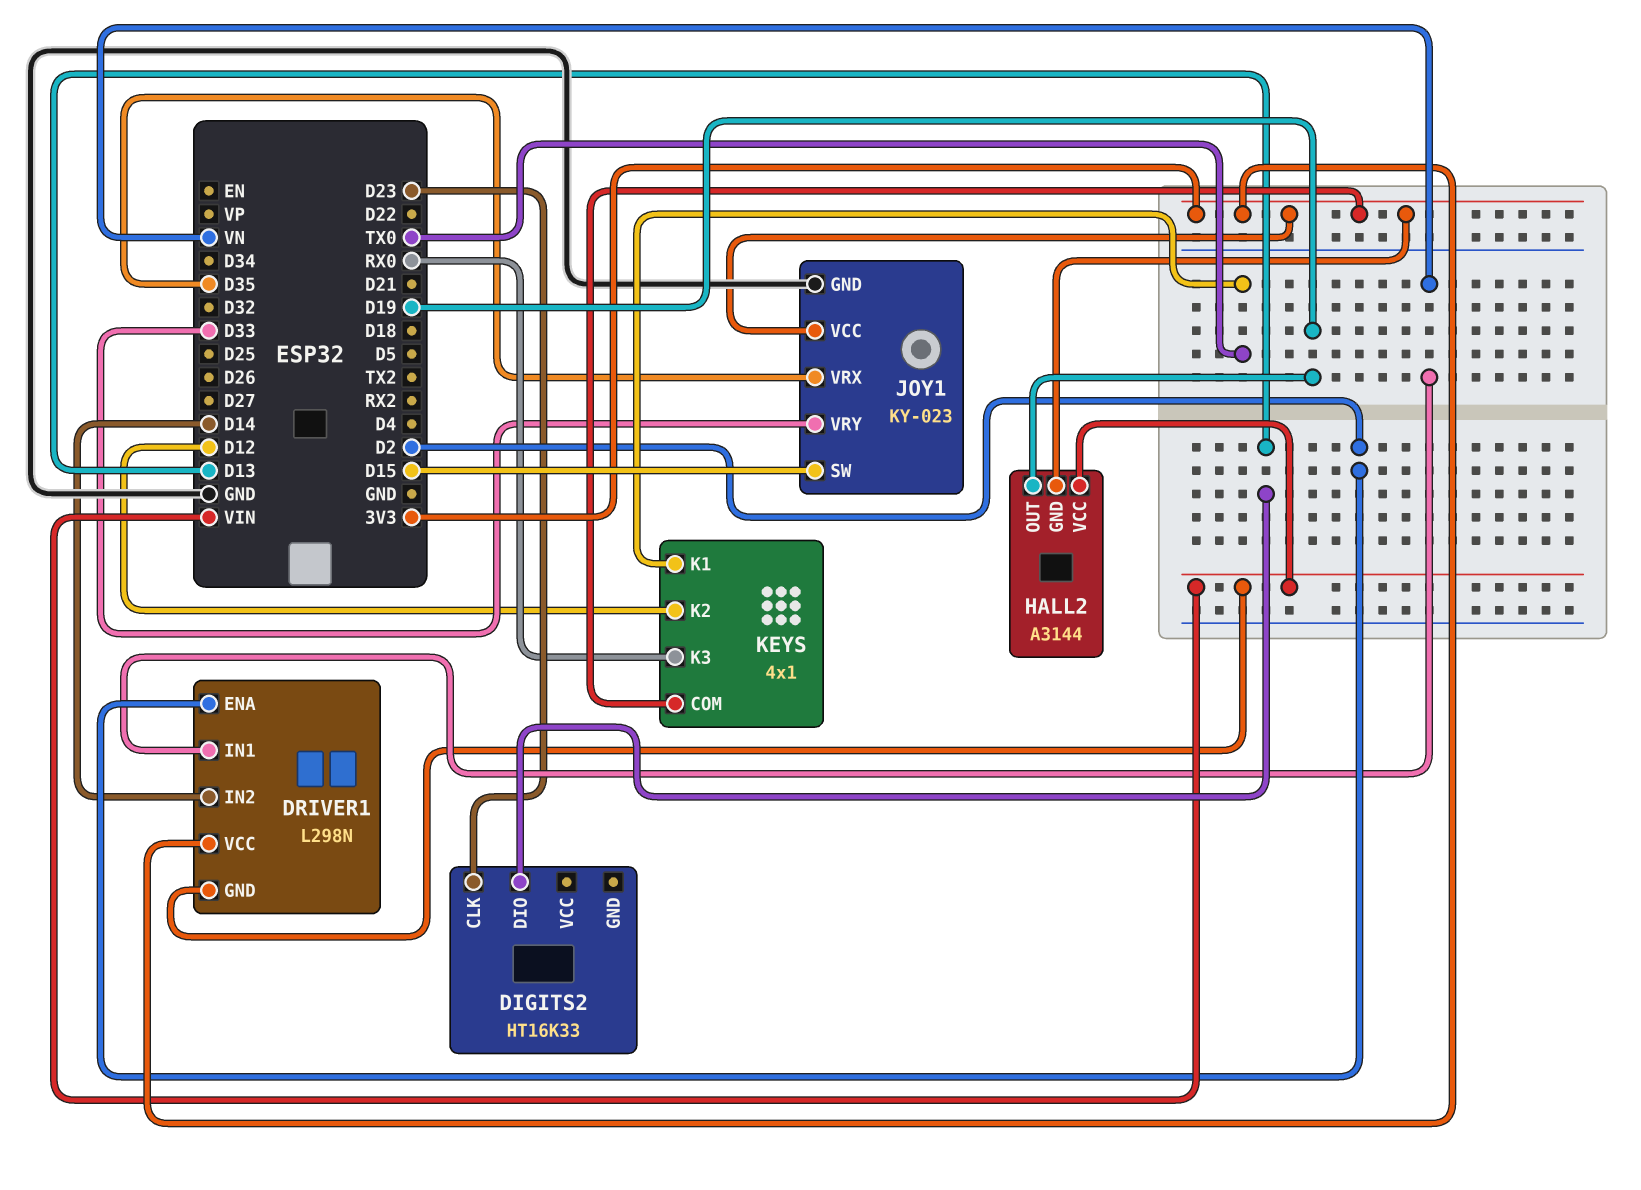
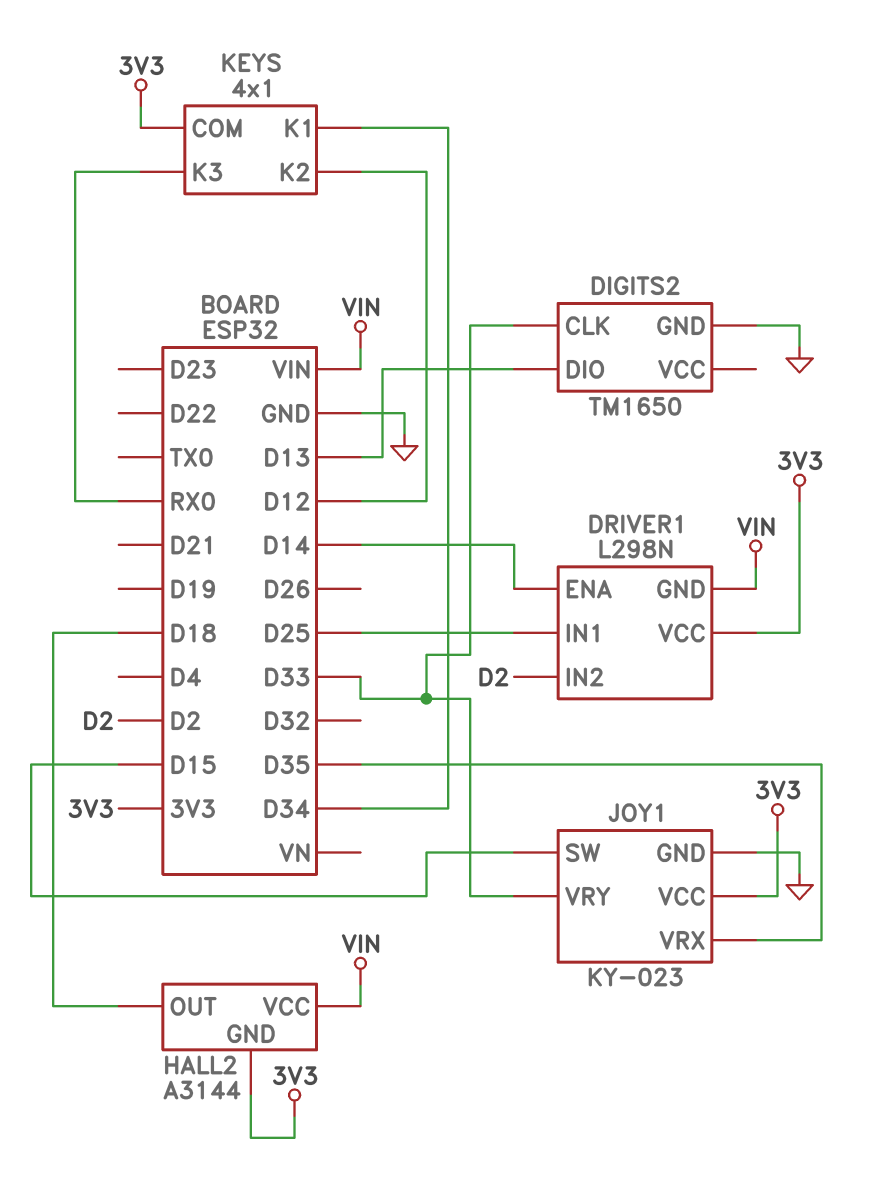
DIGITS2: HT16K33 -> TM1650
DIGITS2 pin CLK: D23 -> D33
DIGITS2 pin GND: none -> GND
DRIVER1 pin ENA: D2 -> D14
DRIVER1 pin IN1: VN -> D25
DRIVER1 pin IN2: D14 -> D2
HALL2 pin OUT: D19 -> D18
KEYS pin K1: TX0 -> D34

